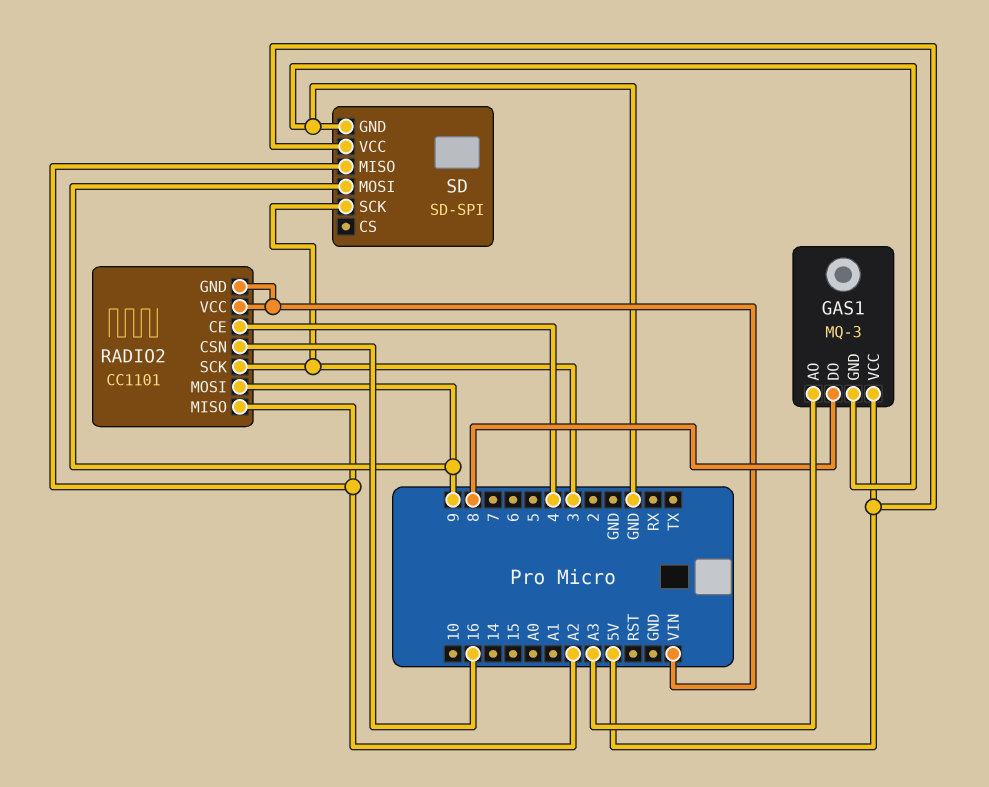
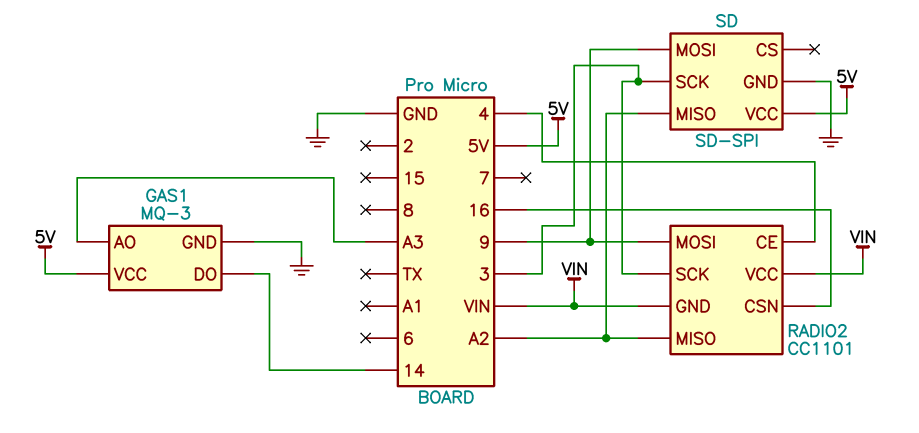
GAS1 pin DO: 8 -> 14

